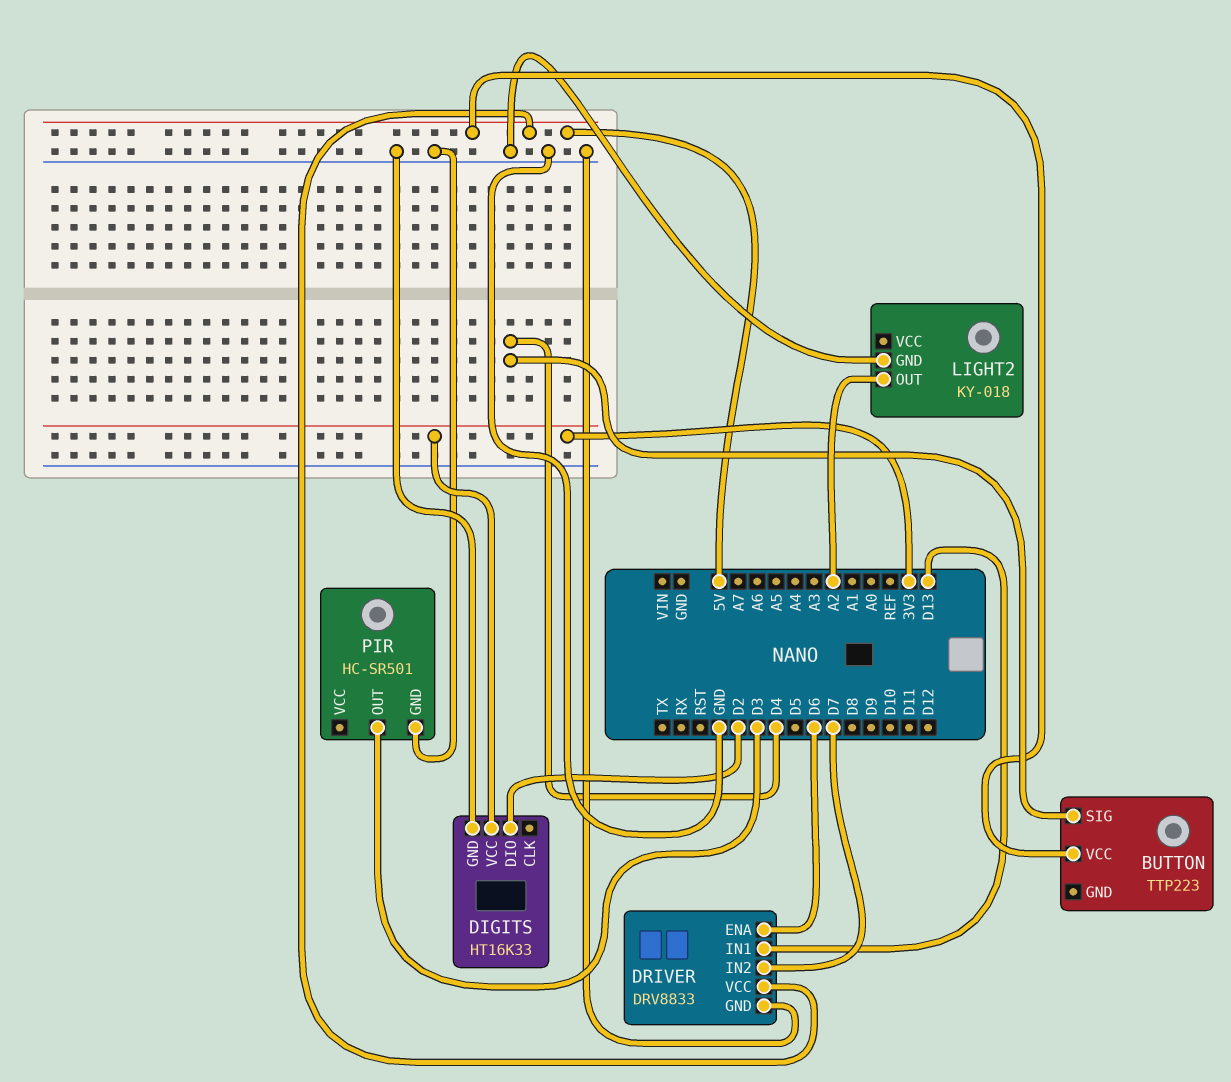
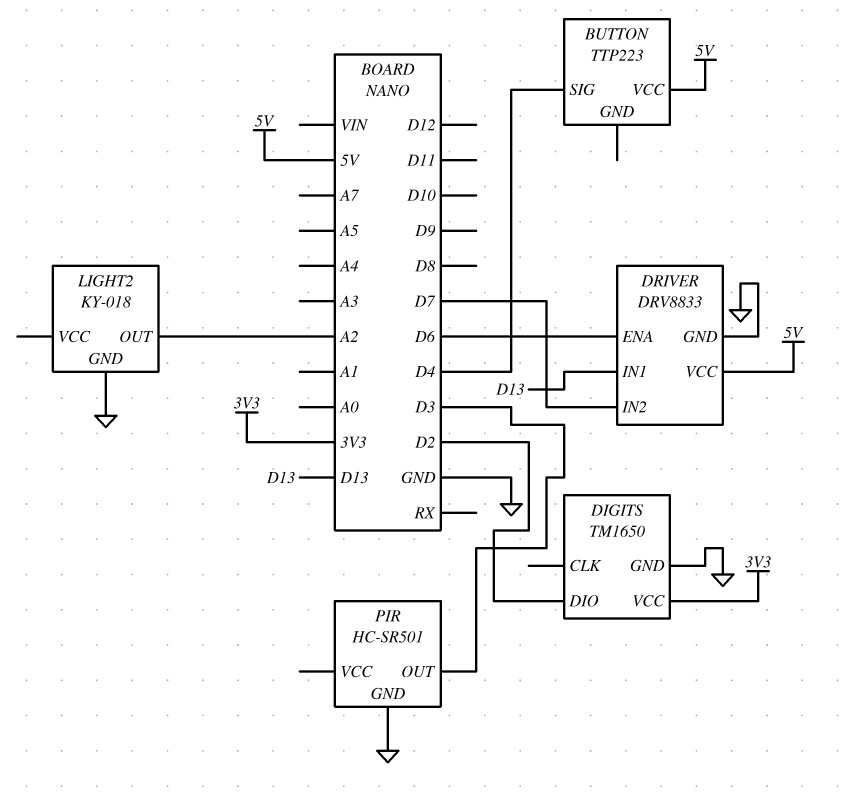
DIGITS: HT16K33 -> TM1650

